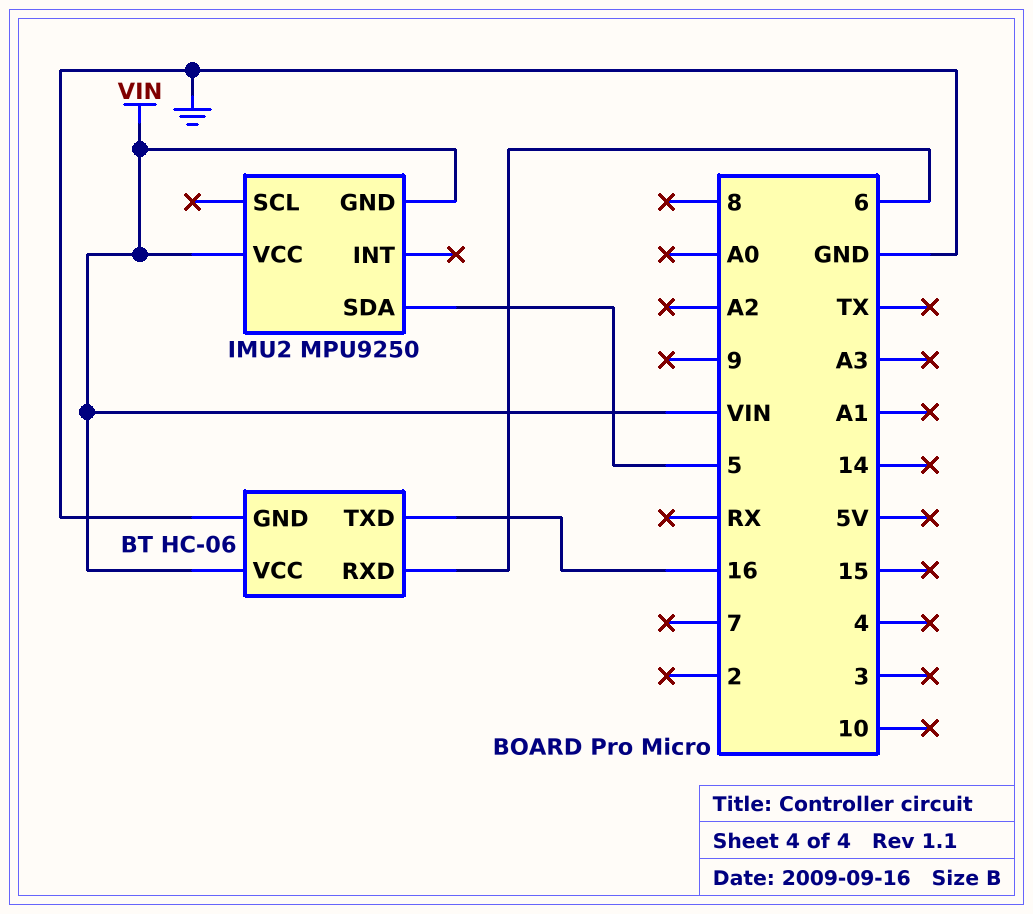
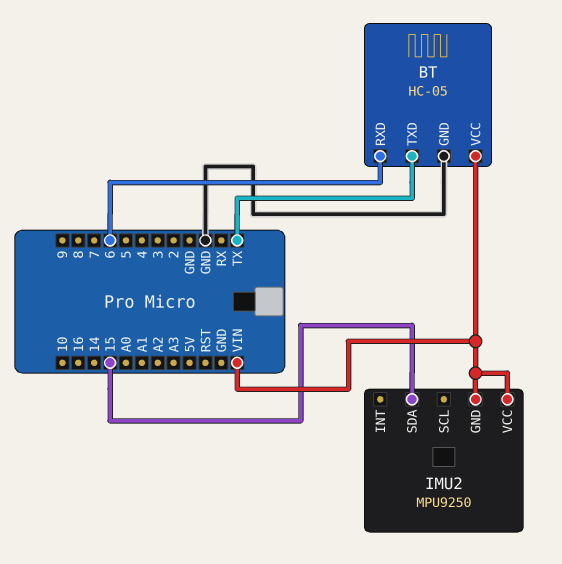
BT: HC-06 -> HC-05
BT pin TXD: 16 -> TX
IMU2 pin SDA: 5 -> 15

